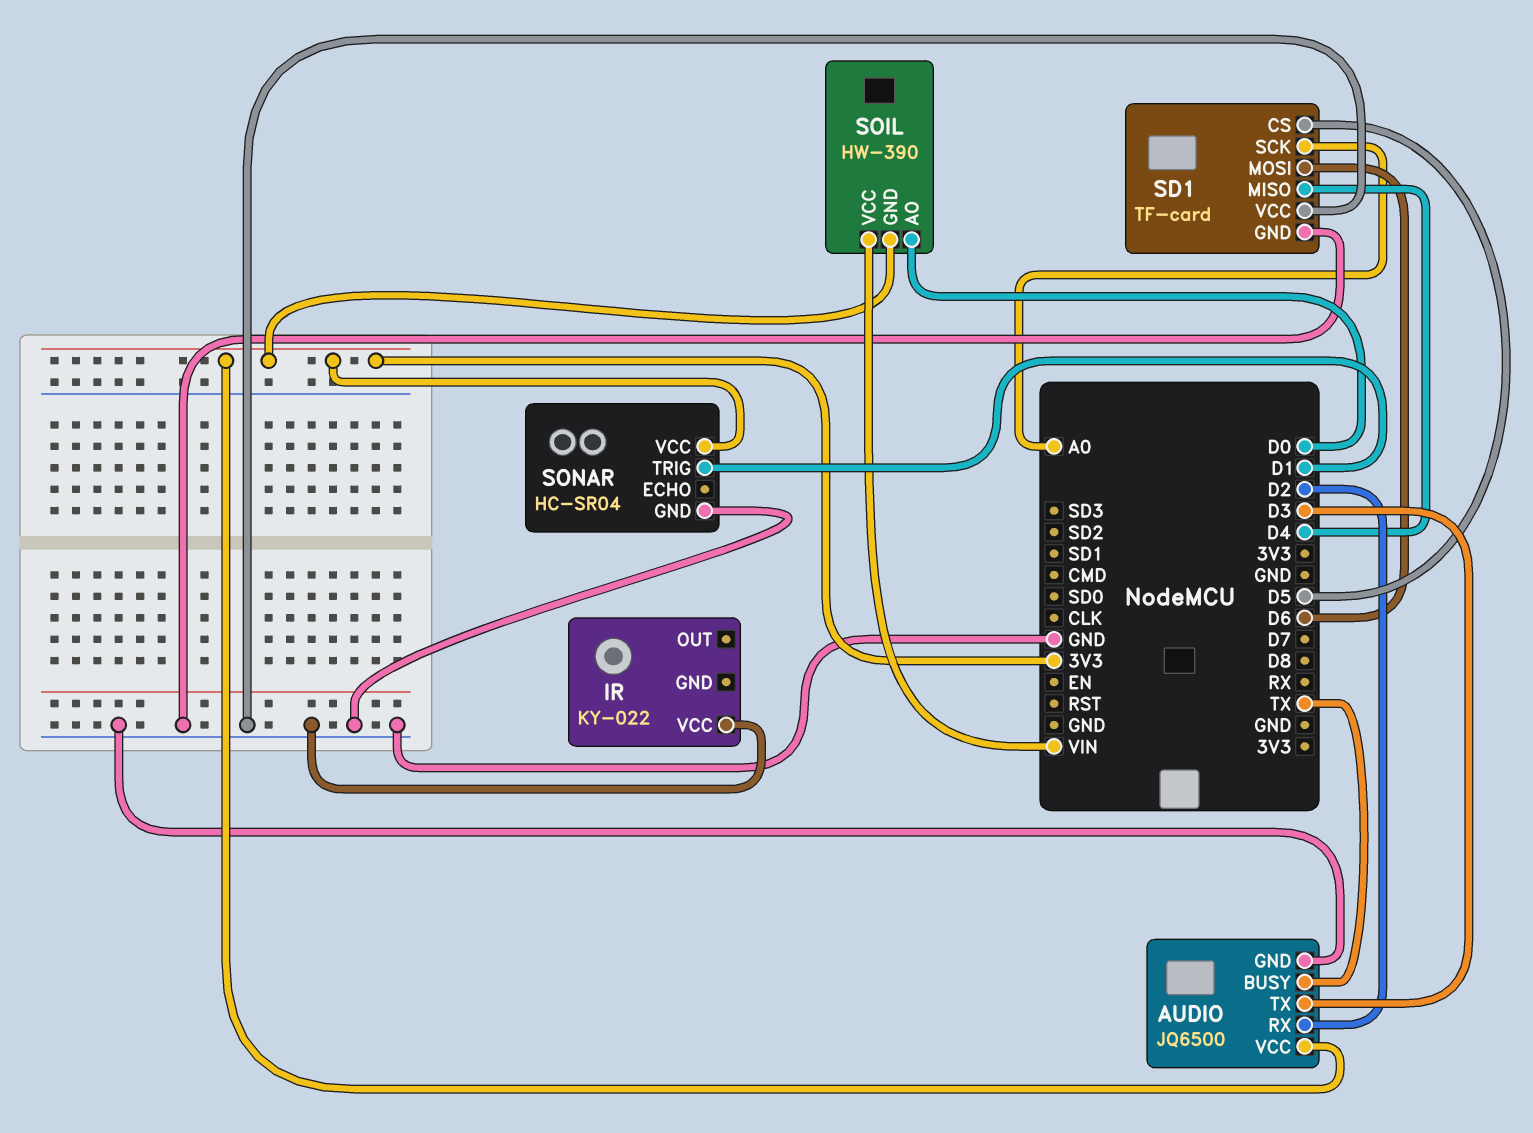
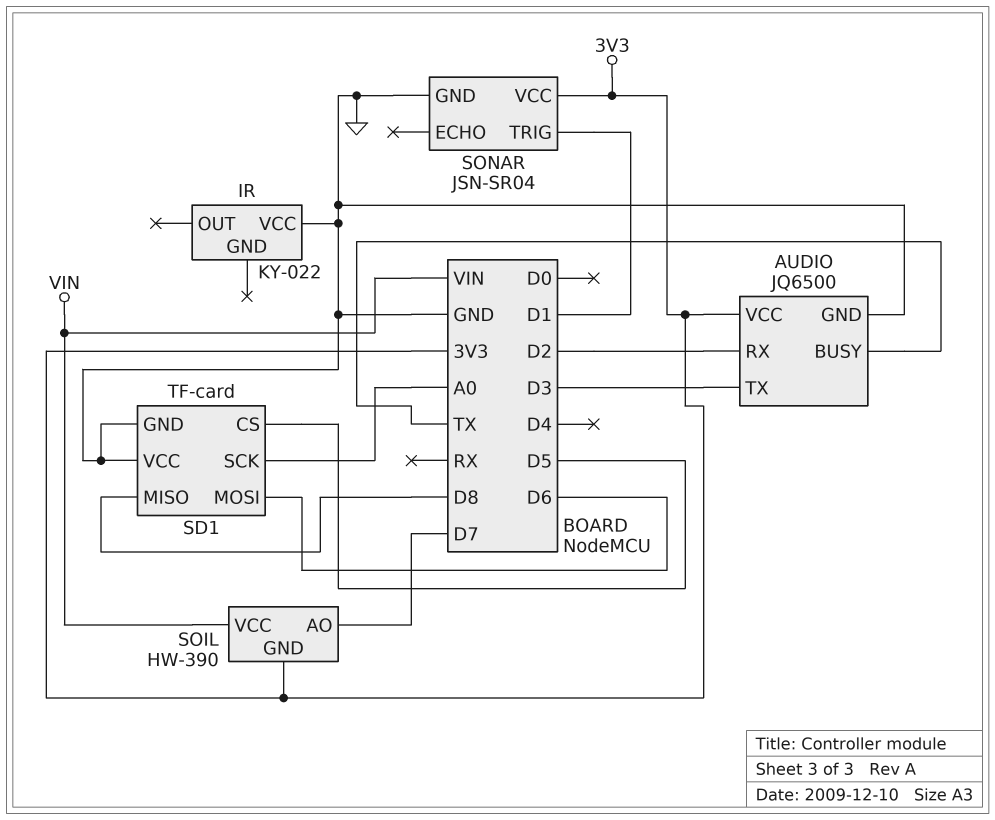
SD1 pin MISO: D4 -> D8
SOIL pin AO: D0 -> D7
SONAR: HC-SR04 -> JSN-SR04

